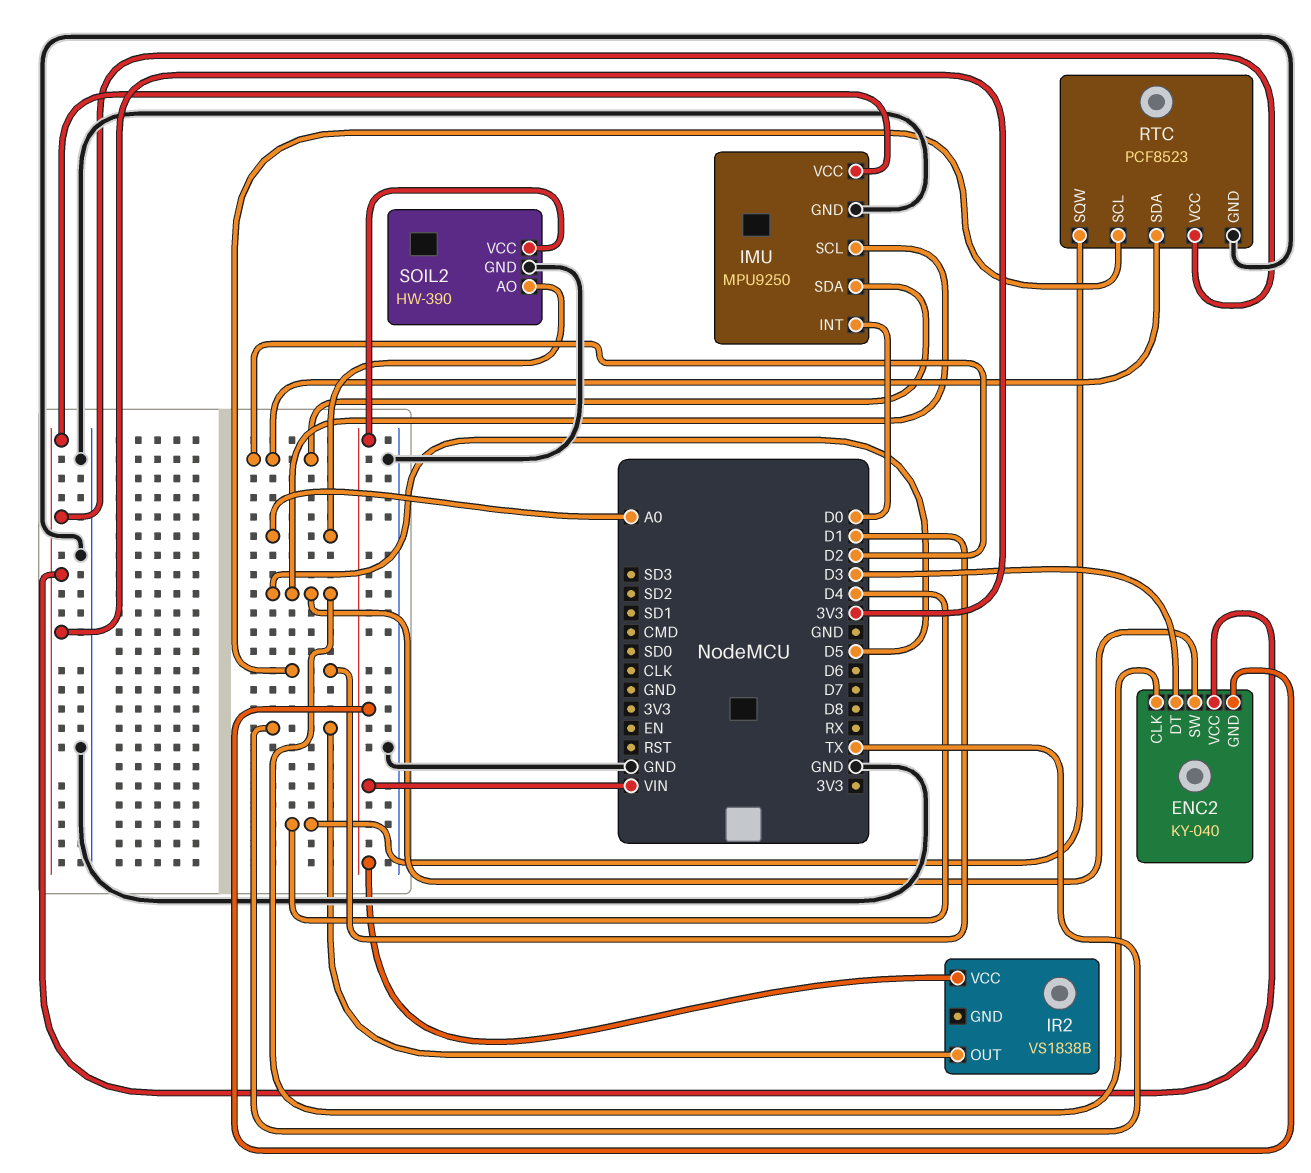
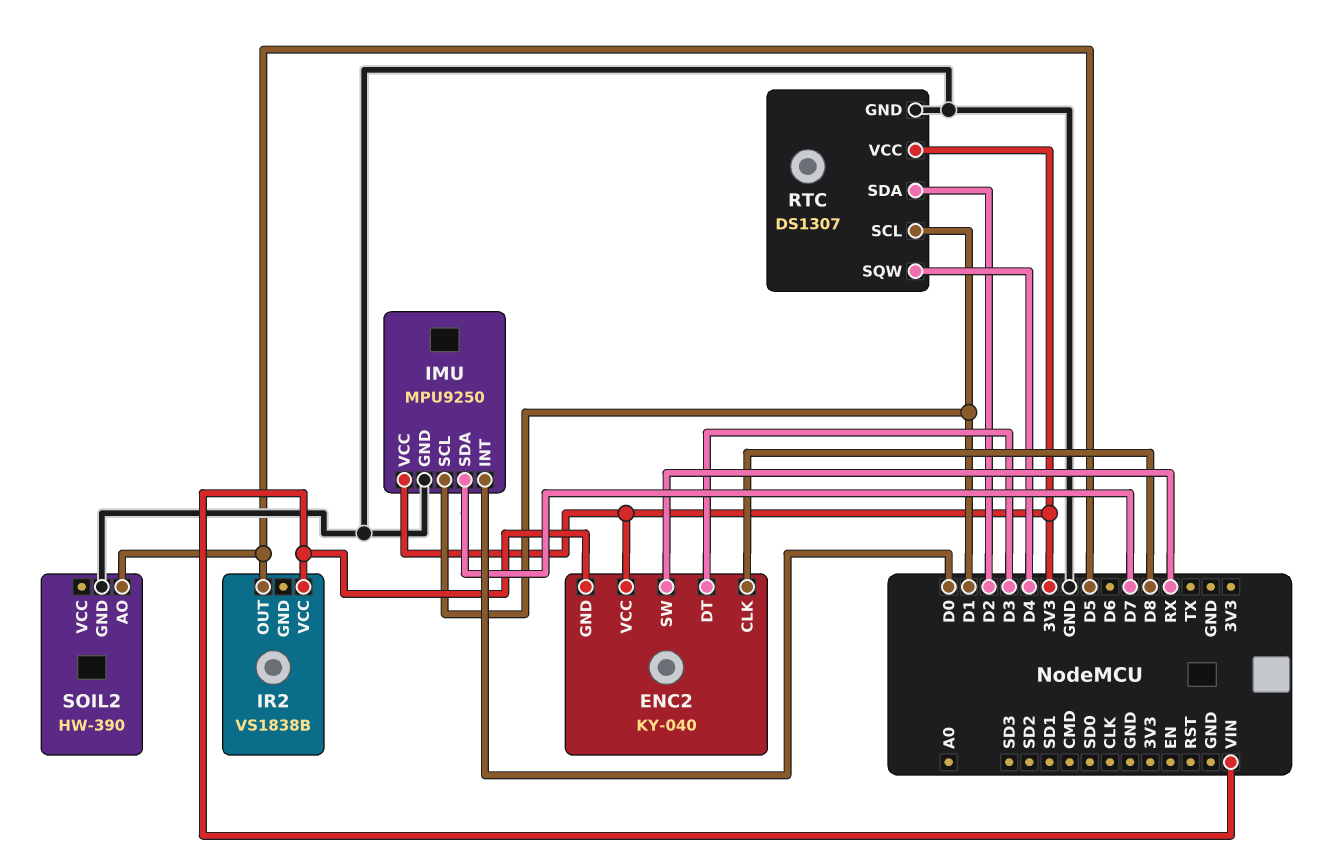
ENC2 pin CLK: D5 -> D8
ENC2 pin SW: D5 -> RX
IMU pin SCL: D5 -> D1
IMU pin SDA: D2 -> D7
IR2 pin OUT: TX -> D5
RTC: PCF8523 -> DS1307
SOIL2 pin AO: A0 -> D5
SOIL2 pin VCC: VIN -> none

